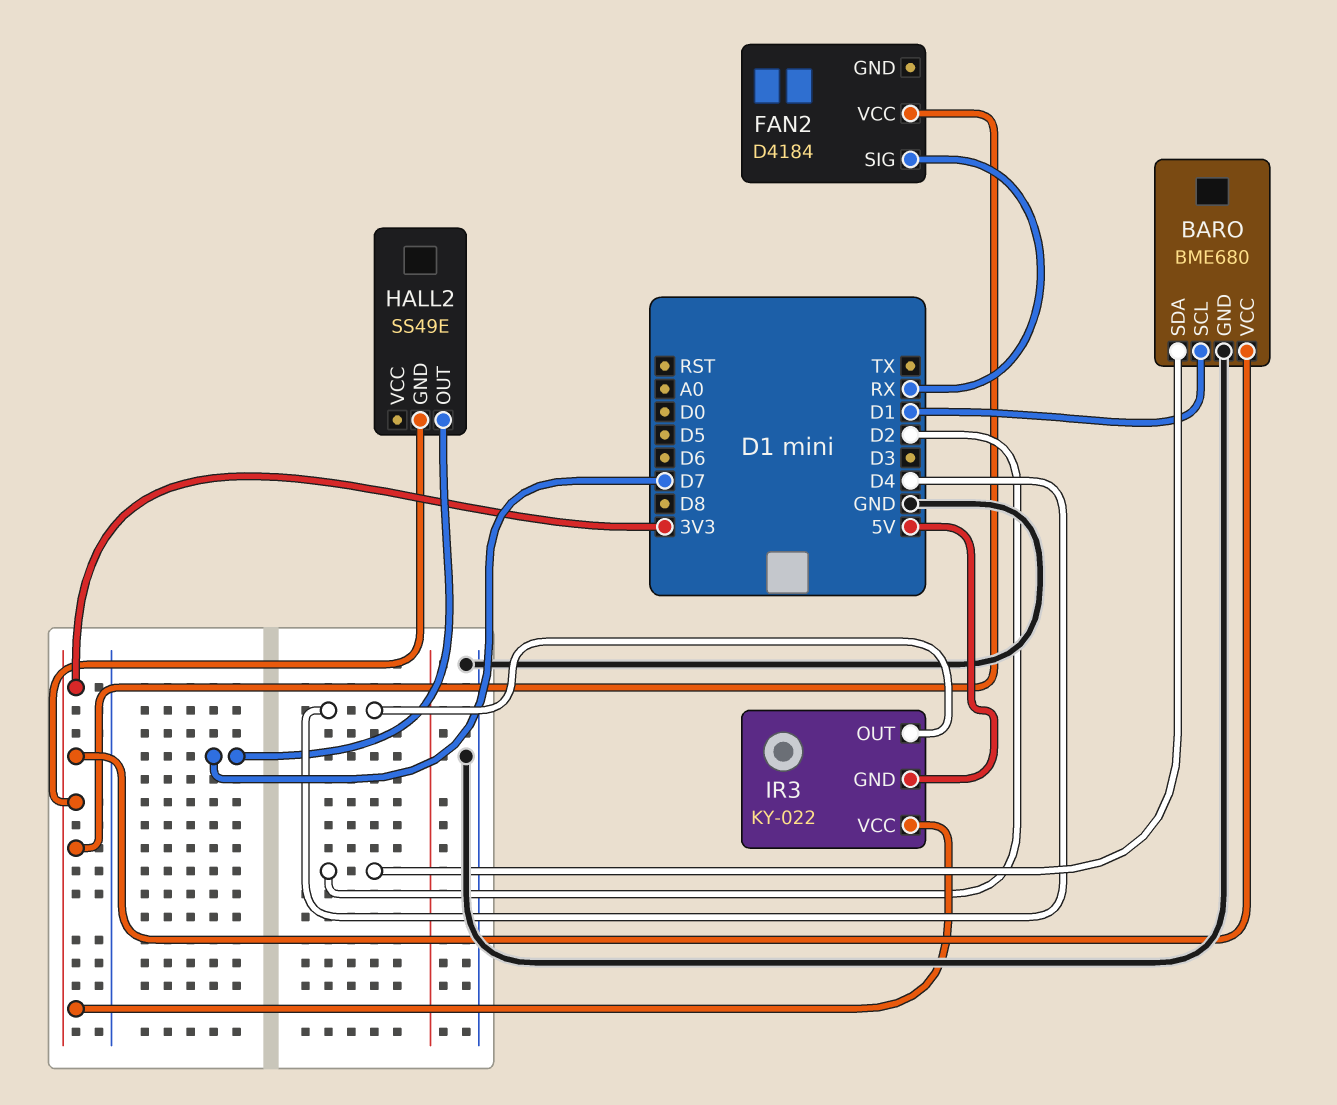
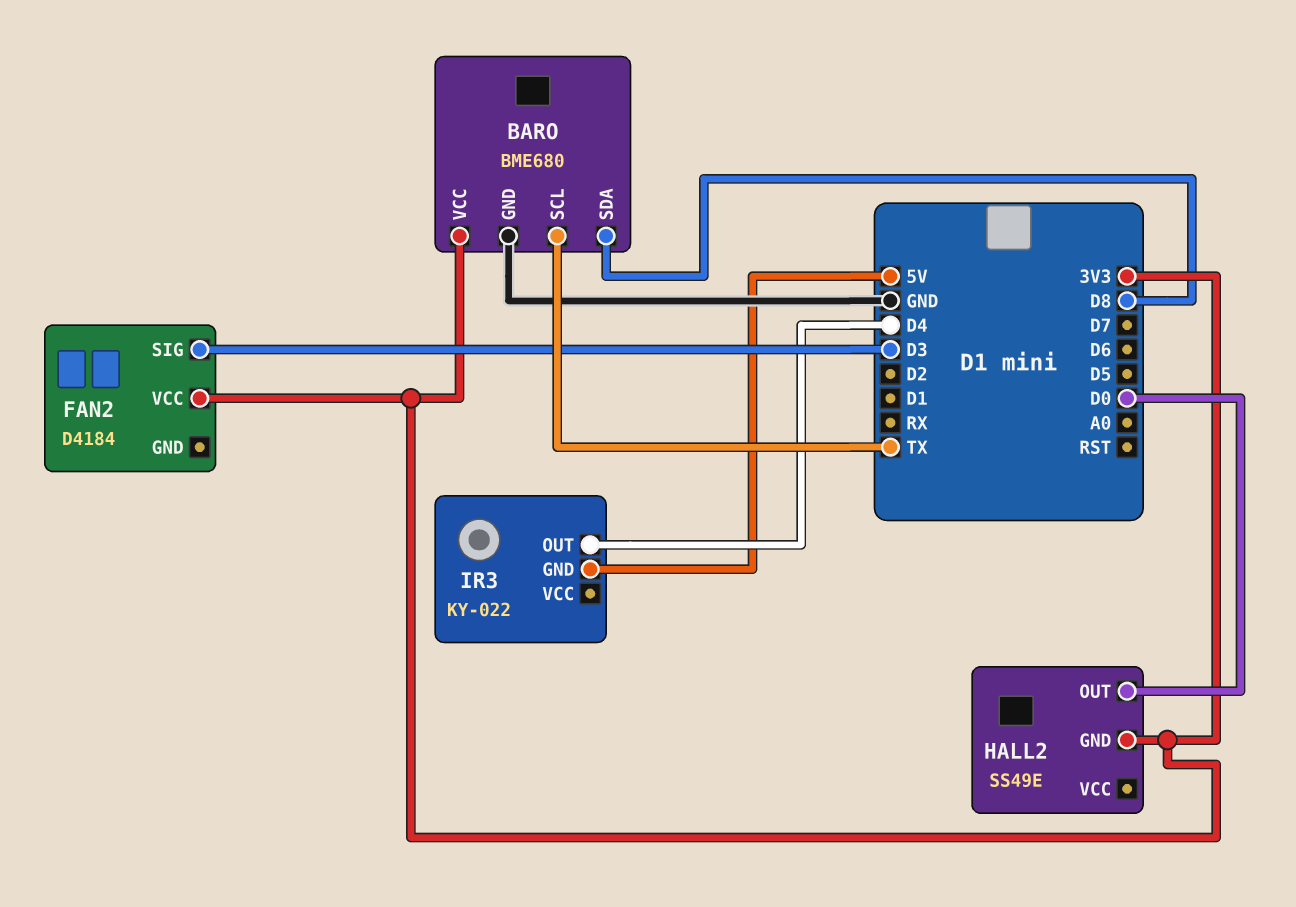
BARO pin SCL: D1 -> TX
BARO pin SDA: D2 -> D8
FAN2 pin SIG: RX -> D3
HALL2 pin OUT: D7 -> D0
IR3 pin VCC: 3V3 -> none

